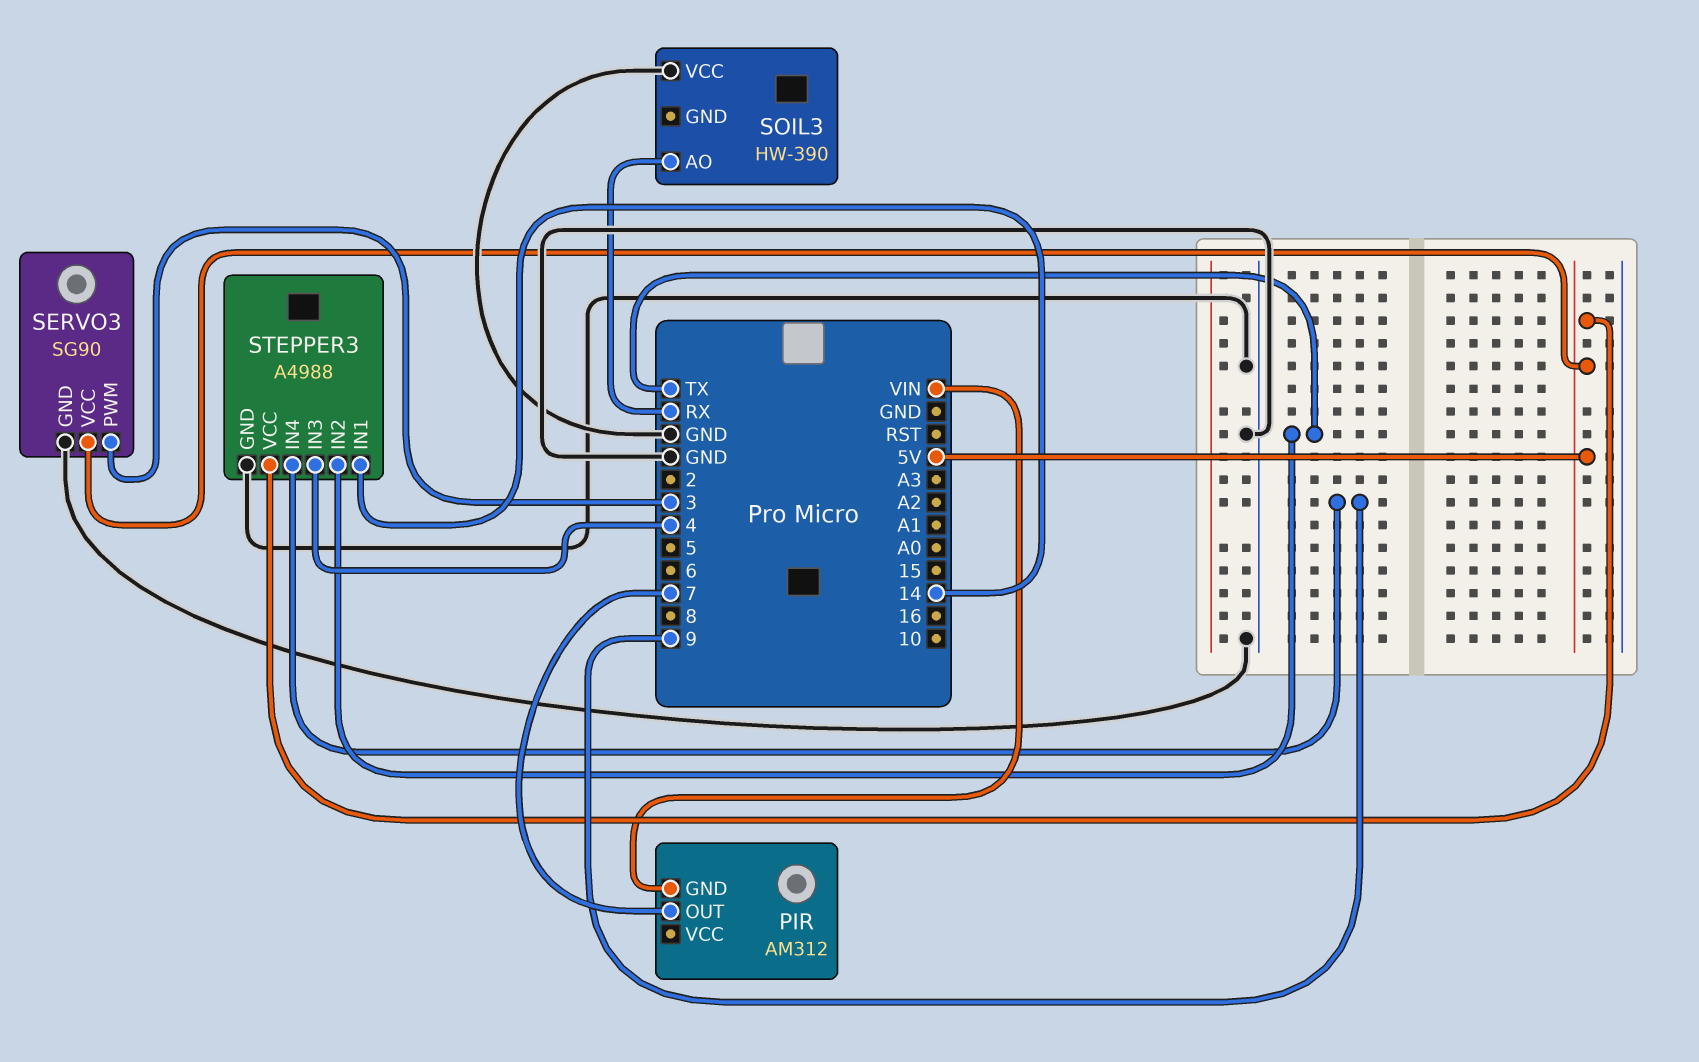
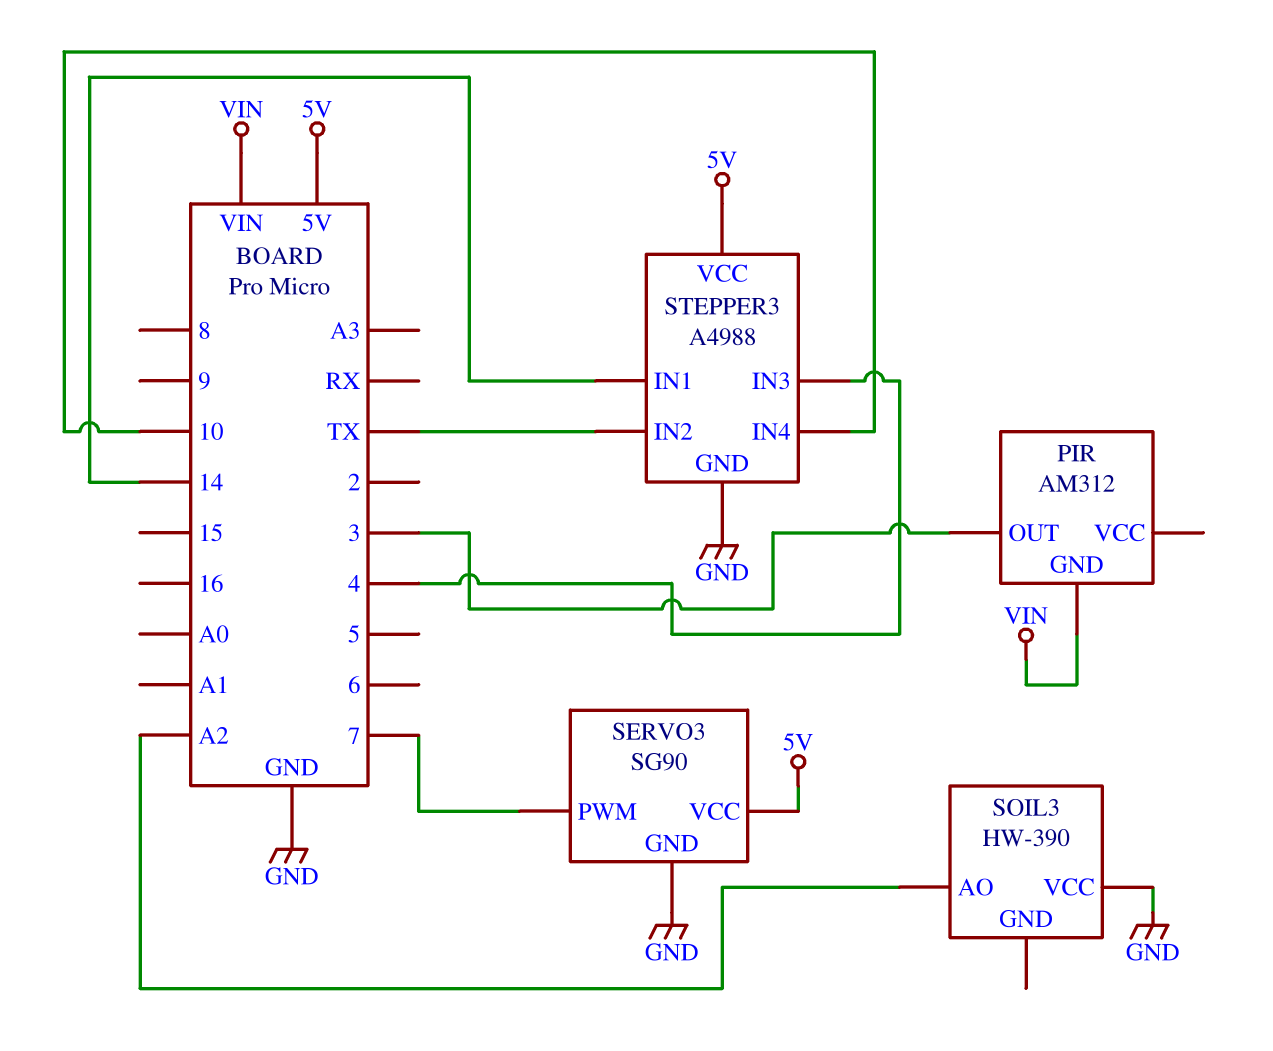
PIR pin OUT: 7 -> 3
SERVO3 pin PWM: 3 -> 7
SOIL3 pin AO: RX -> A2
STEPPER3 pin IN4: 9 -> 10

